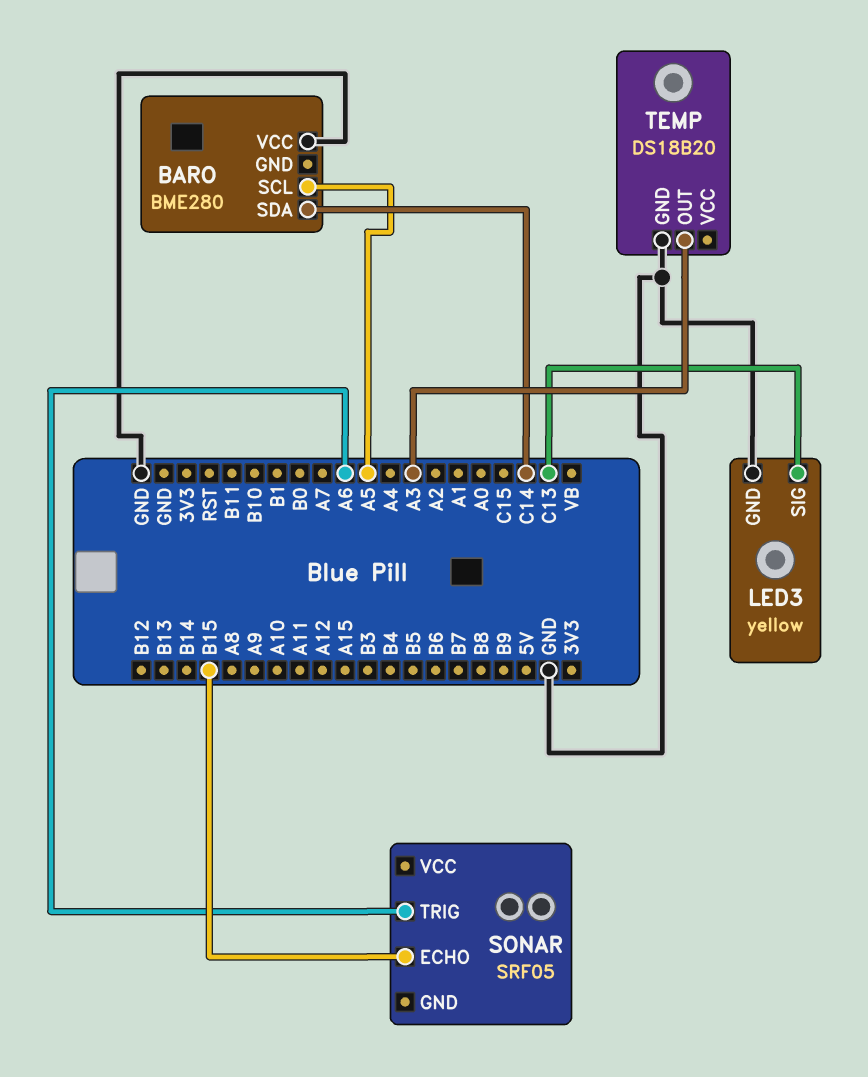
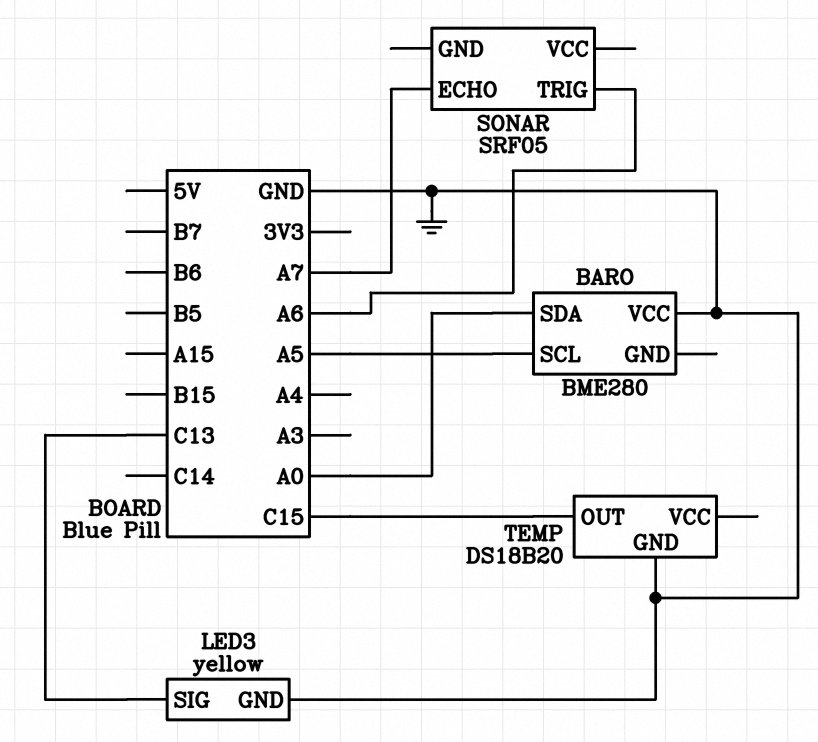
BARO pin SDA: C14 -> A0
SONAR pin ECHO: B15 -> A7
TEMP pin OUT: A3 -> C15

